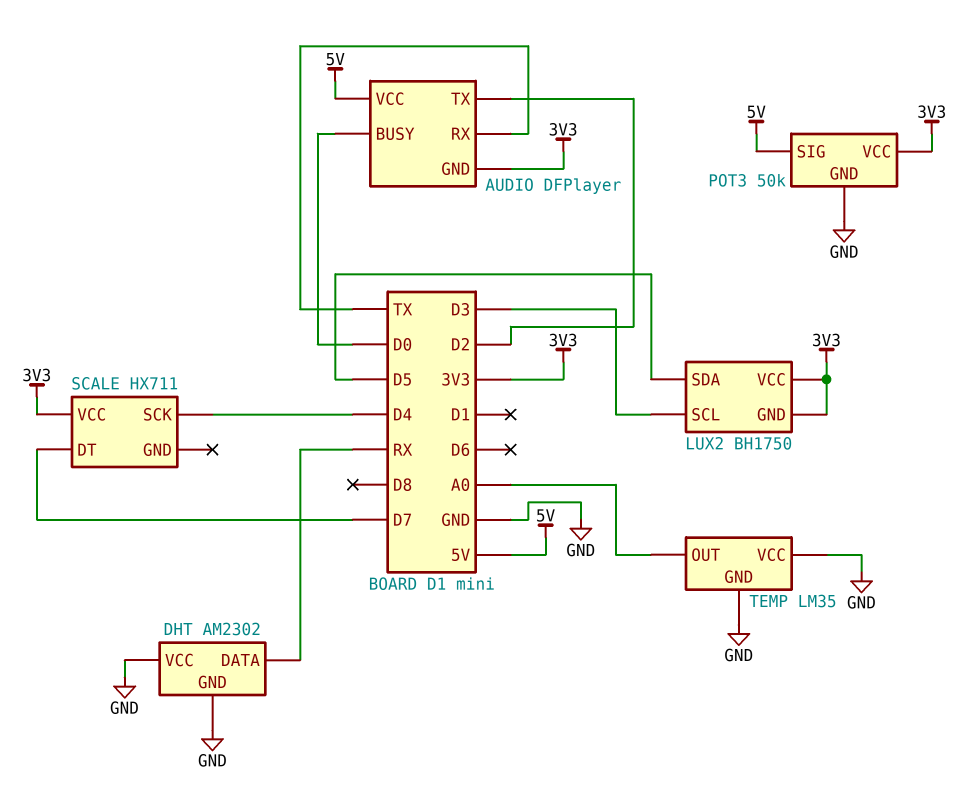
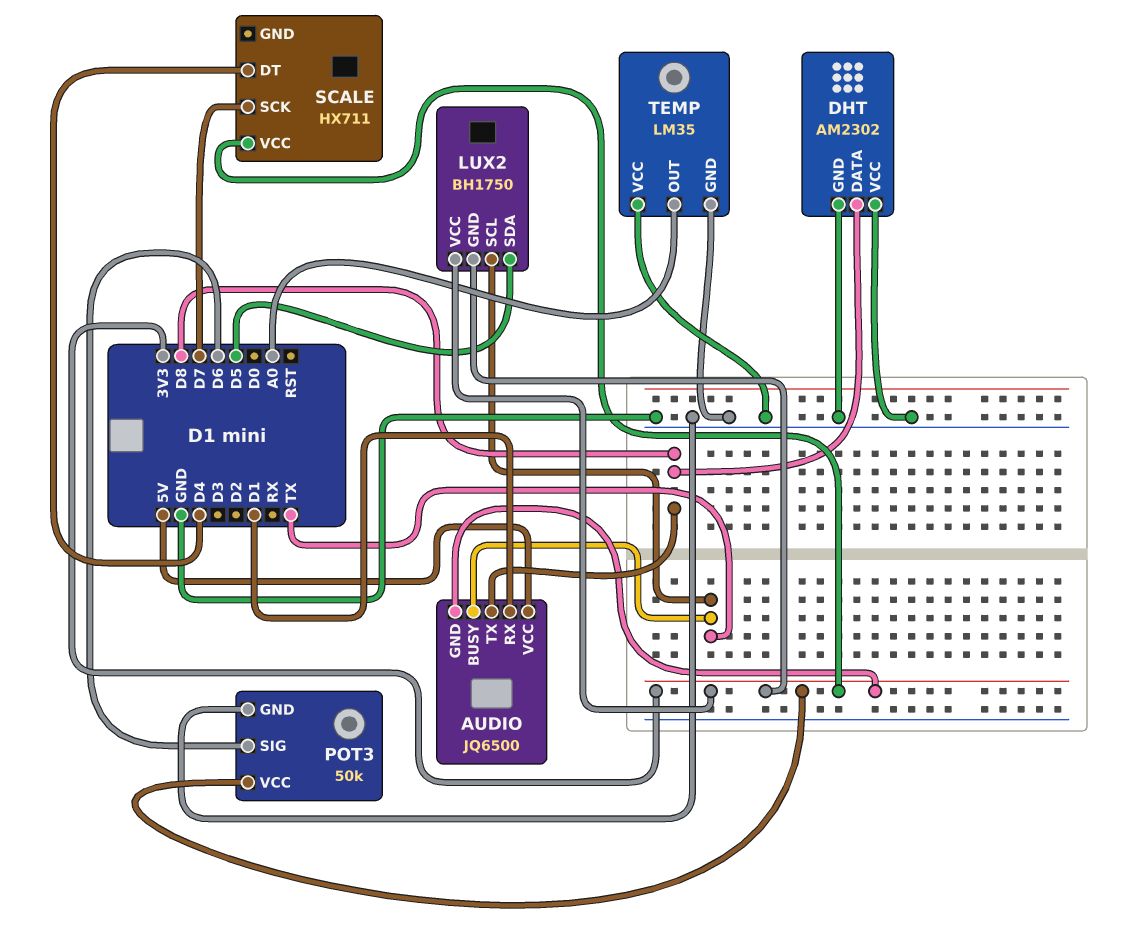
AUDIO: DFPlayer -> JQ6500
AUDIO pin BUSY: D0 -> TX
AUDIO pin RX: TX -> D1
AUDIO pin TX: D2 -> D8
DHT pin DATA: RX -> D8
LUX2 pin SCL: D3 -> TX
POT3 pin SIG: 5V -> D6
SCALE pin DT: D7 -> D4
SCALE pin SCK: D4 -> D7

